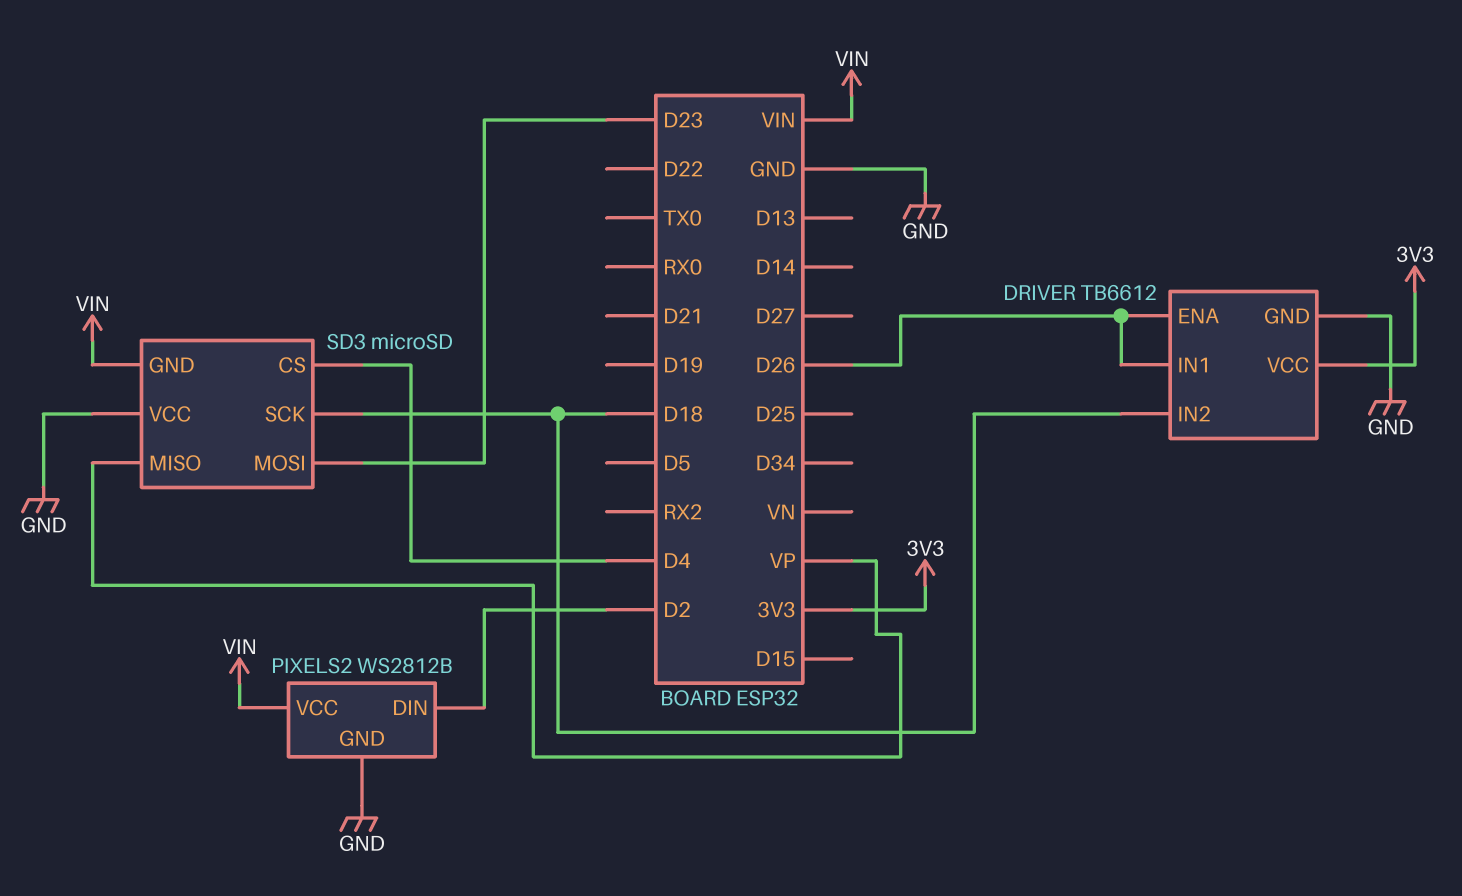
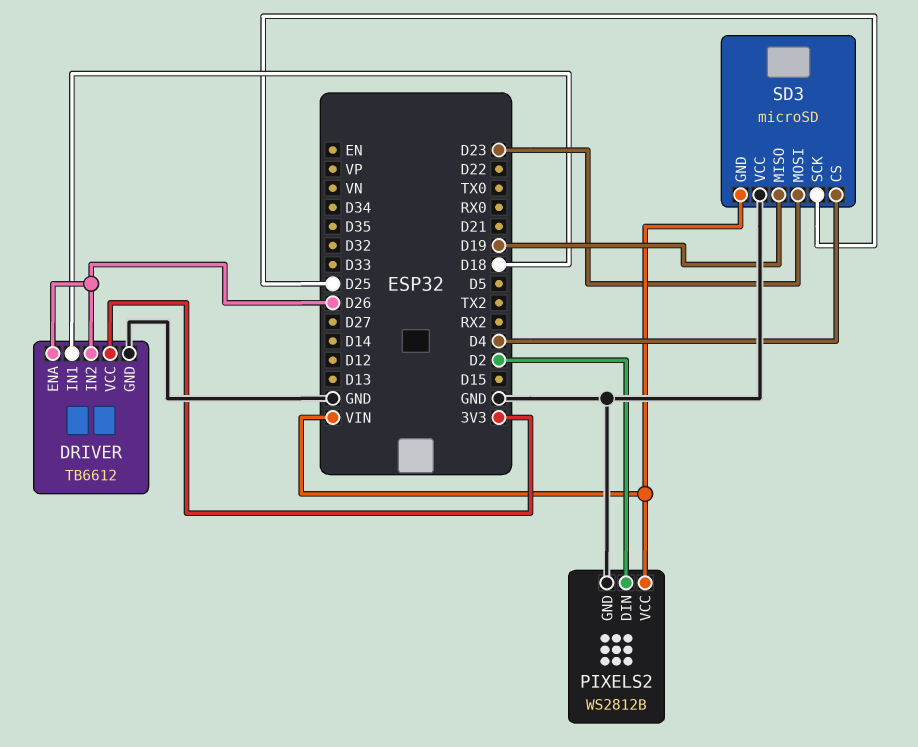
DRIVER pin IN1: D26 -> D18
DRIVER pin IN2: D18 -> D26
SD3 pin MISO: VP -> D19
SD3 pin SCK: D18 -> D25

